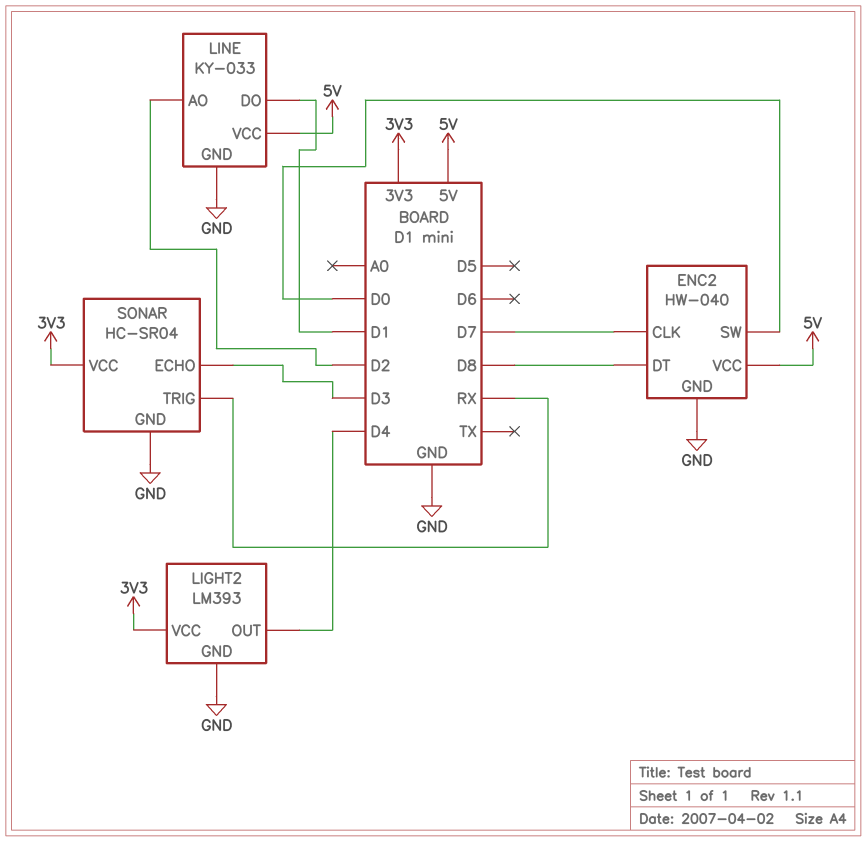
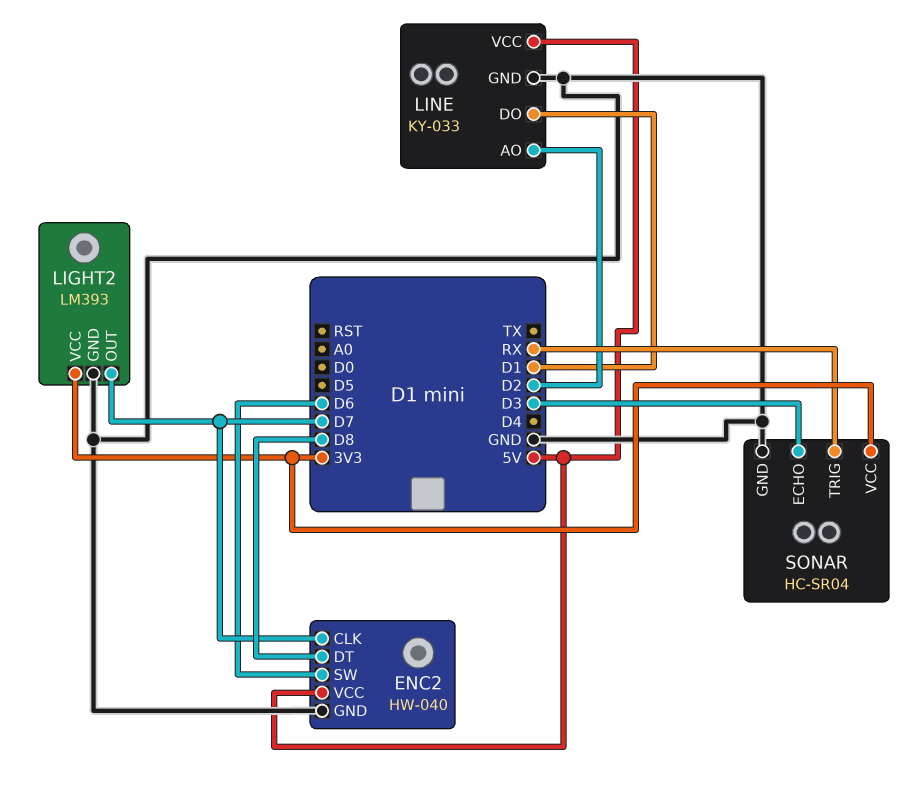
ENC2 pin SW: D0 -> D6
LIGHT2 pin OUT: D4 -> D7

